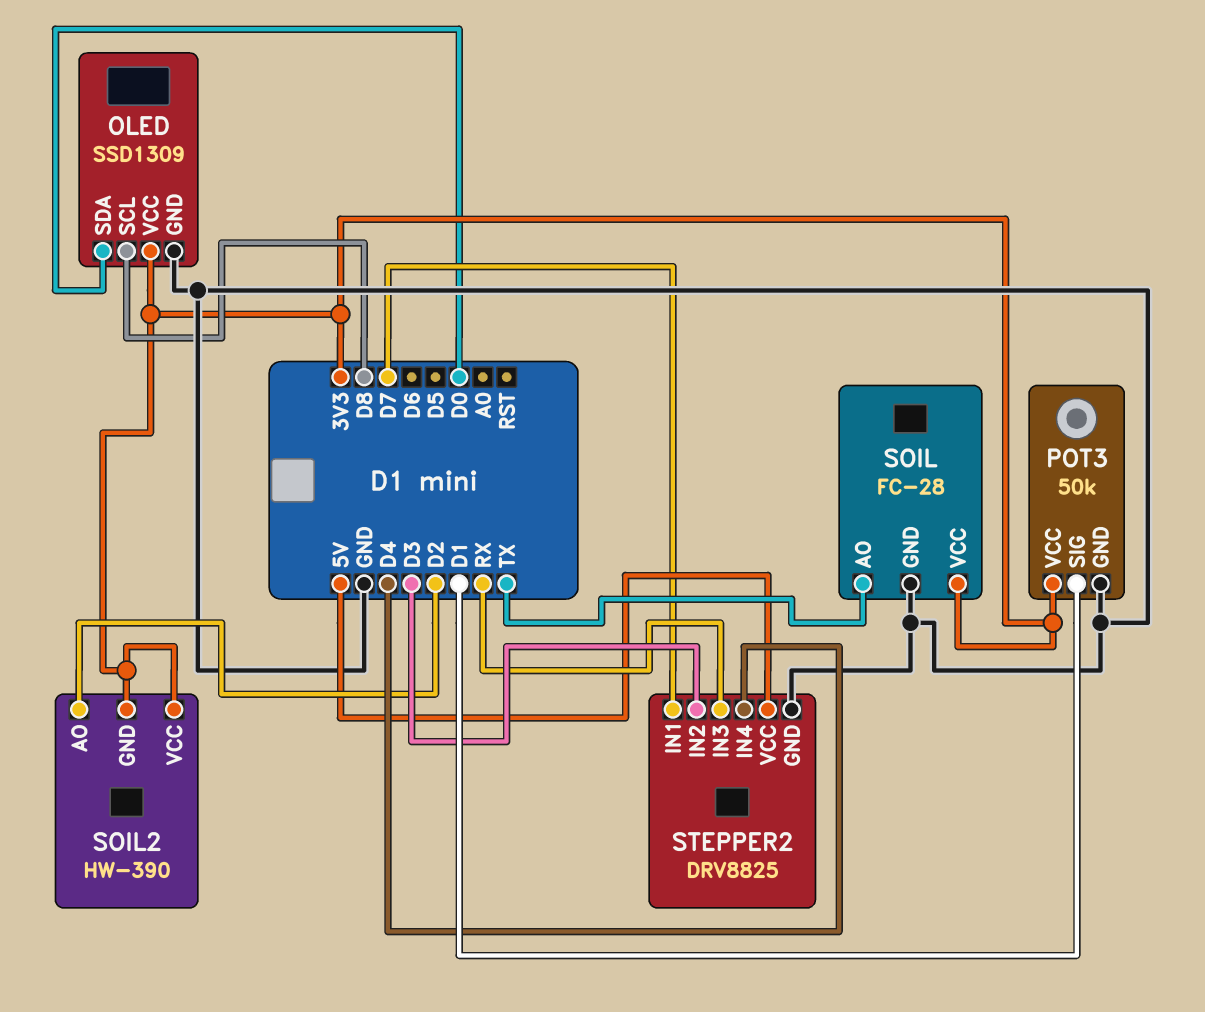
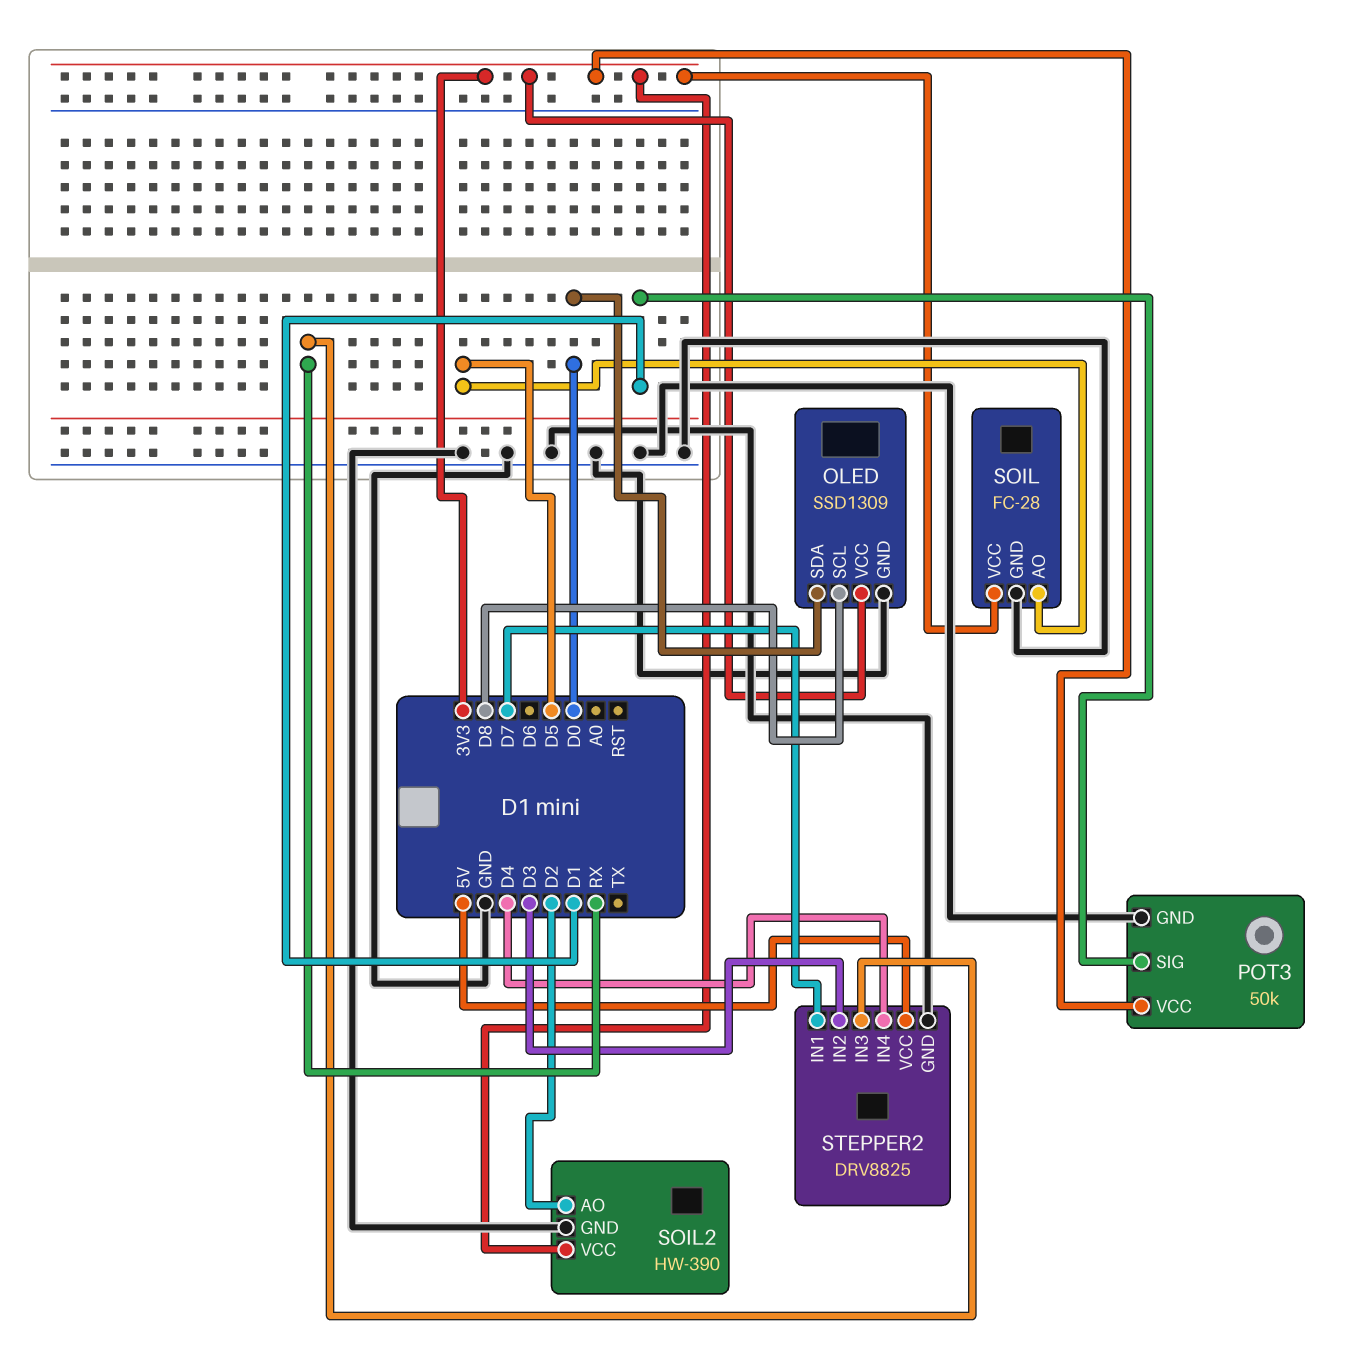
SOIL pin AO: TX -> D5
SOIL2 pin GND: 3V3 -> GND

